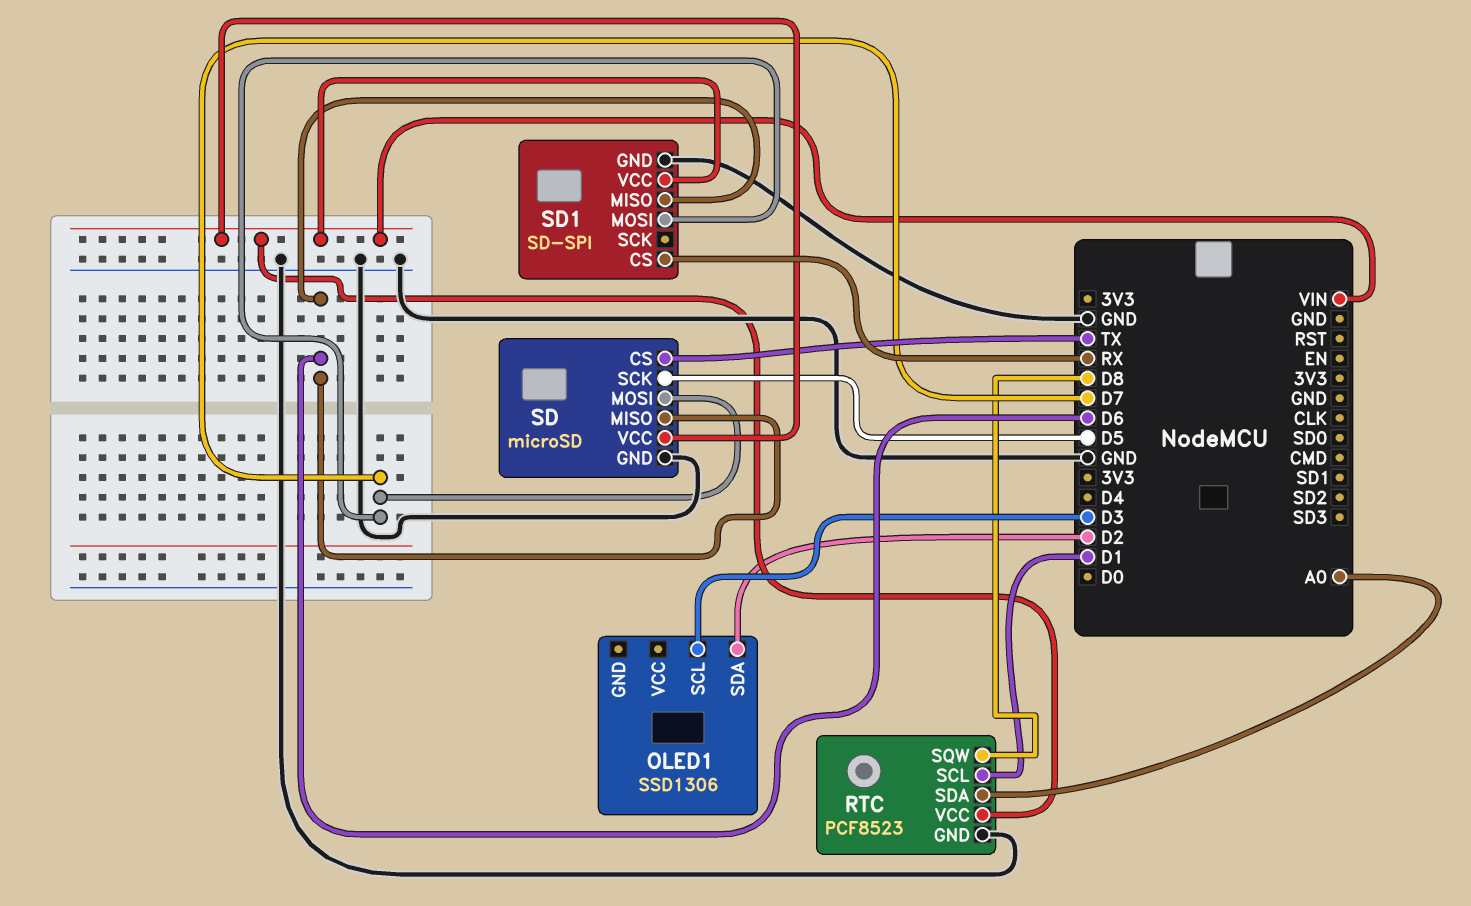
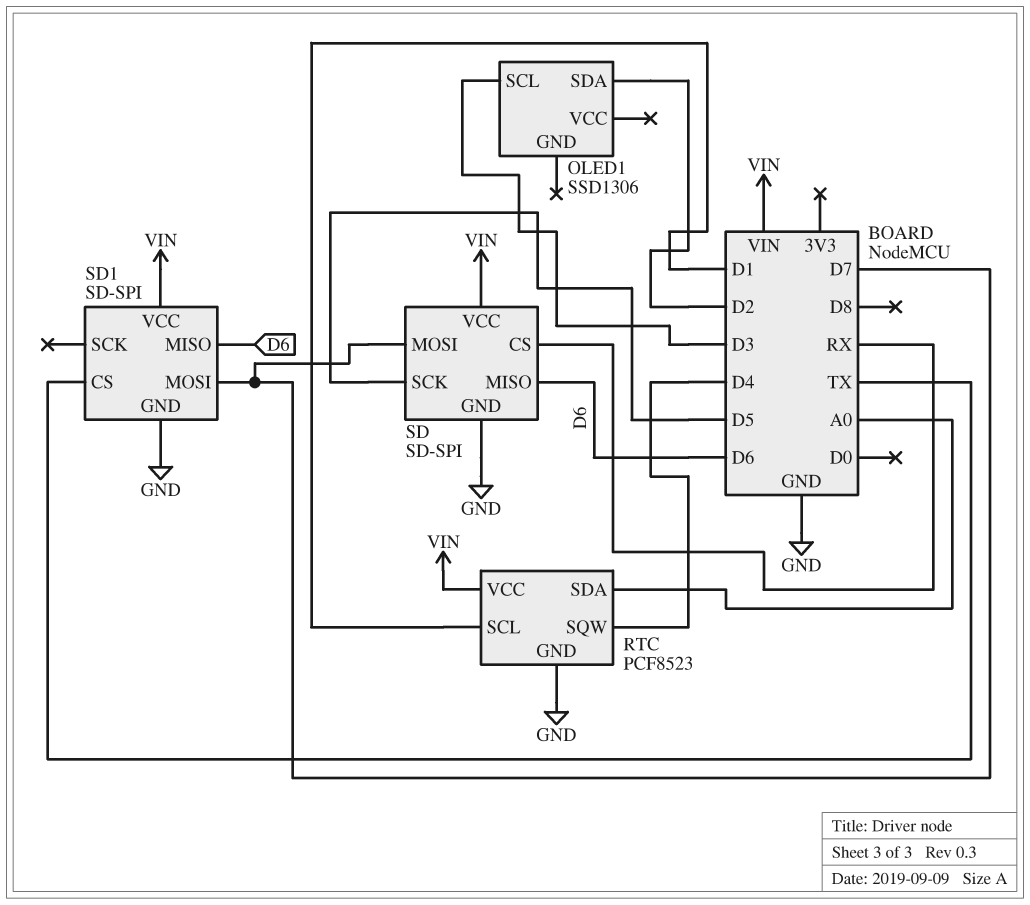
RTC pin SQW: D8 -> D4
SD: microSD -> SD-SPI
SD pin CS: TX -> RX
SD1 pin CS: RX -> TX

